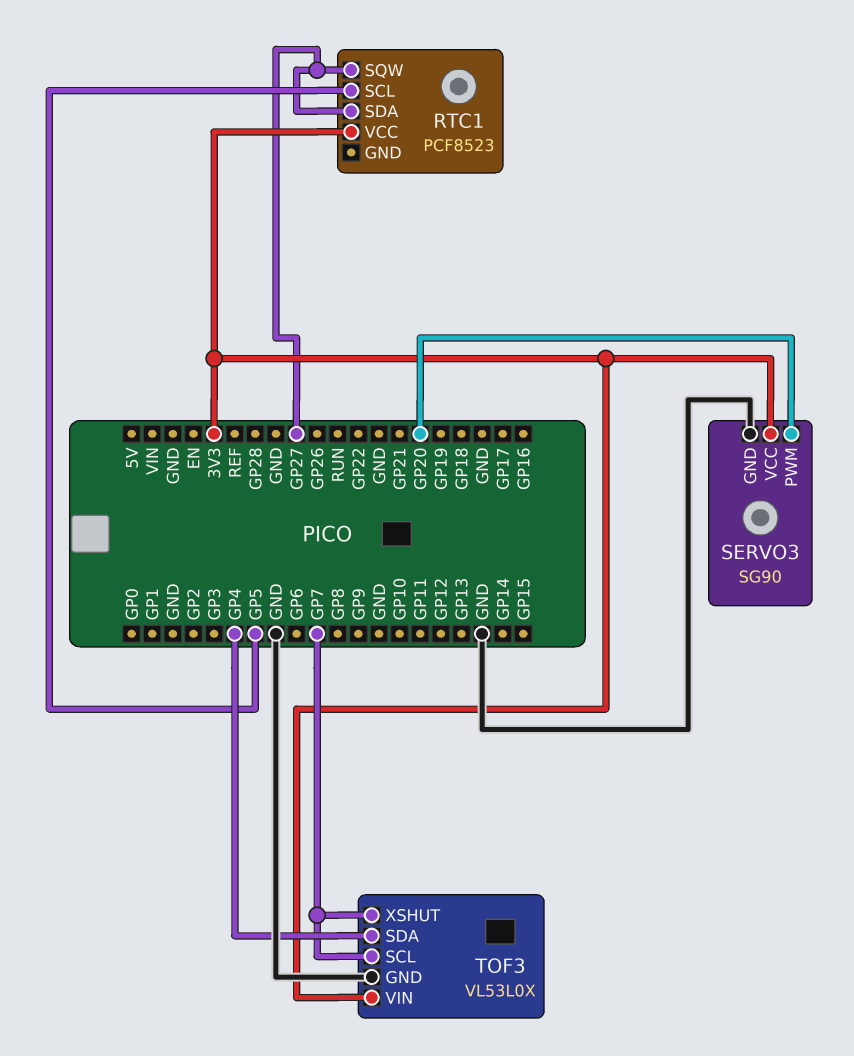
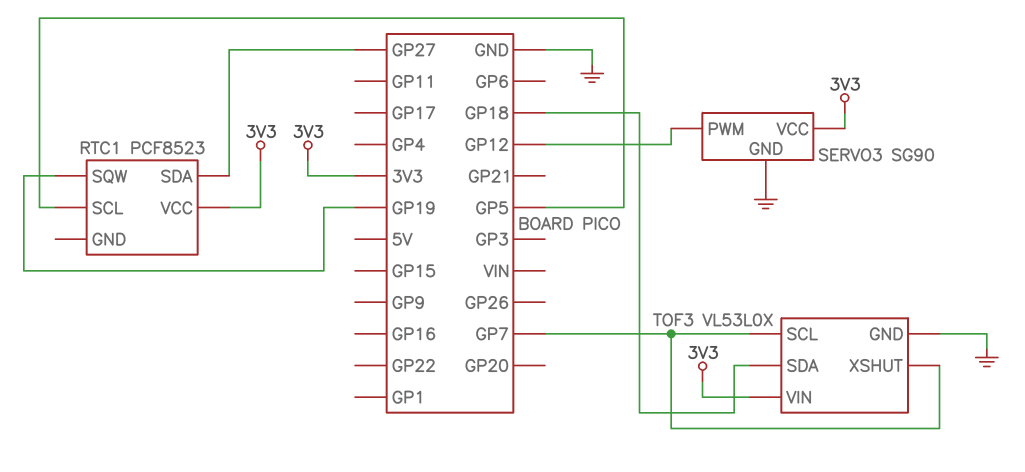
RTC1 pin SQW: GP27 -> GP19
SERVO3 pin PWM: GP20 -> GP12
TOF3 pin SDA: GP4 -> GP18

